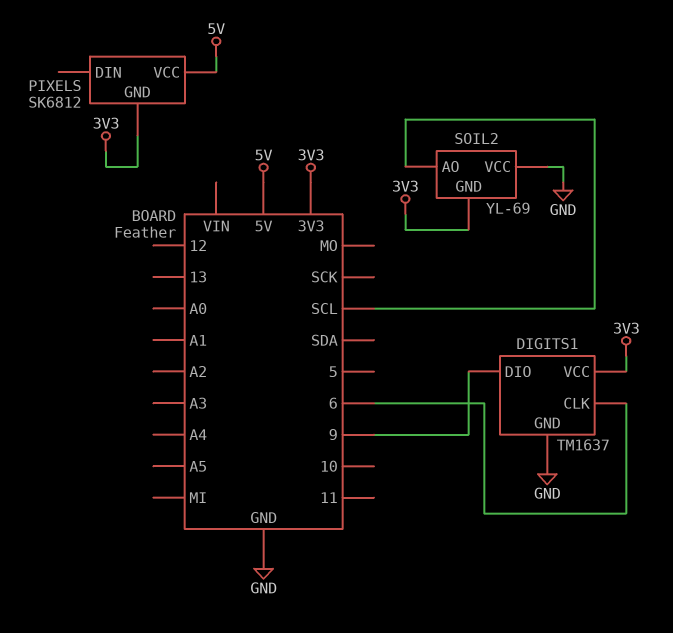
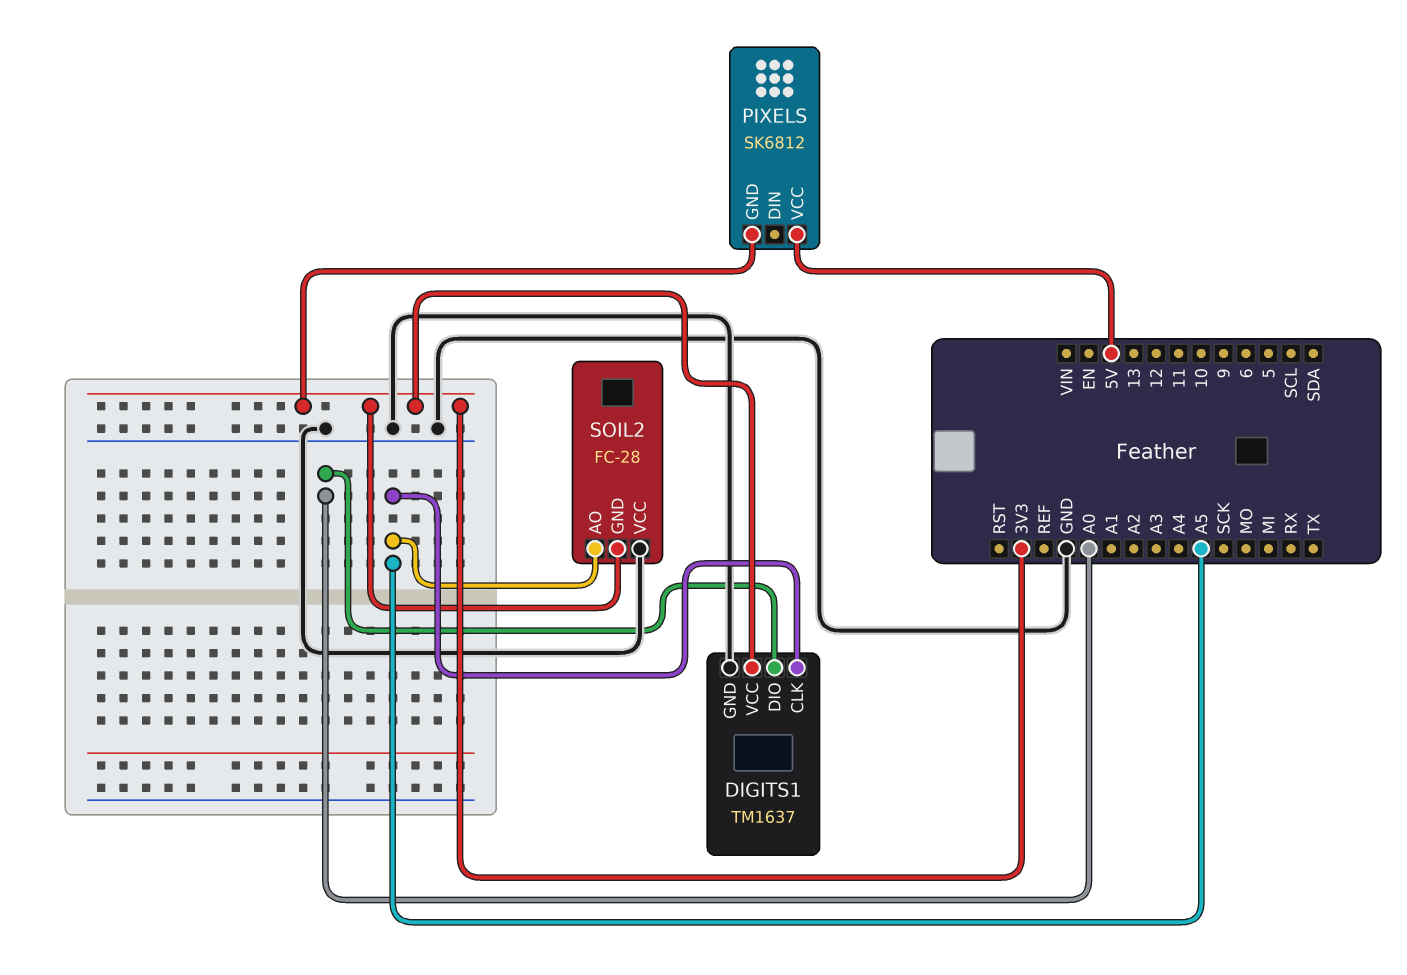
DIGITS1 pin CLK: 6 -> A5
DIGITS1 pin DIO: 9 -> A0
SOIL2: YL-69 -> FC-28
SOIL2 pin AO: SCL -> A5

